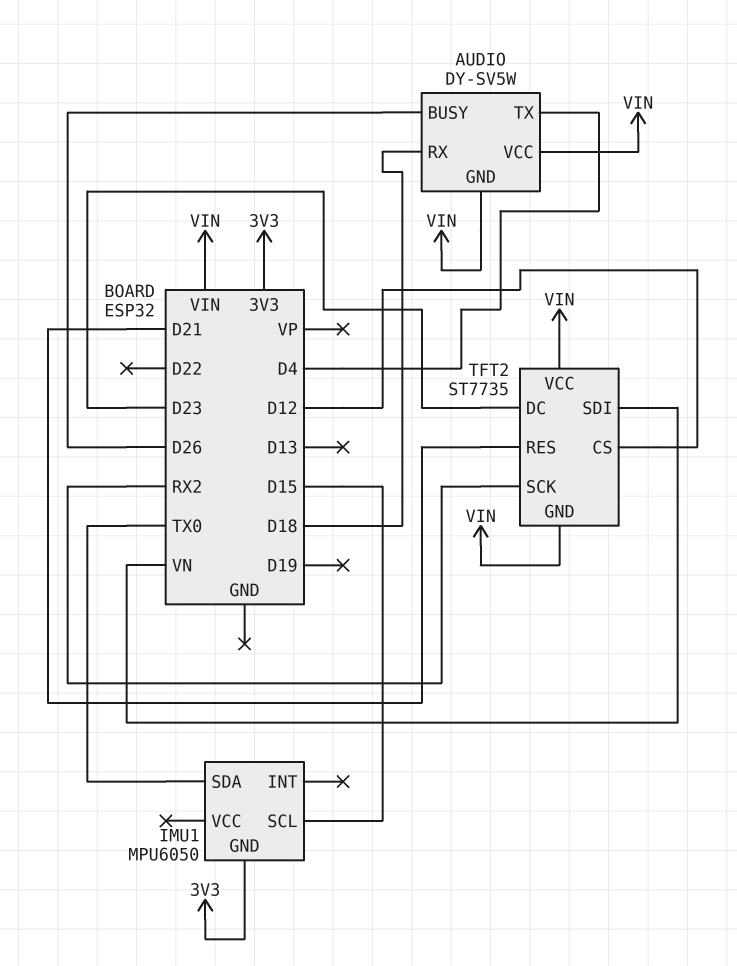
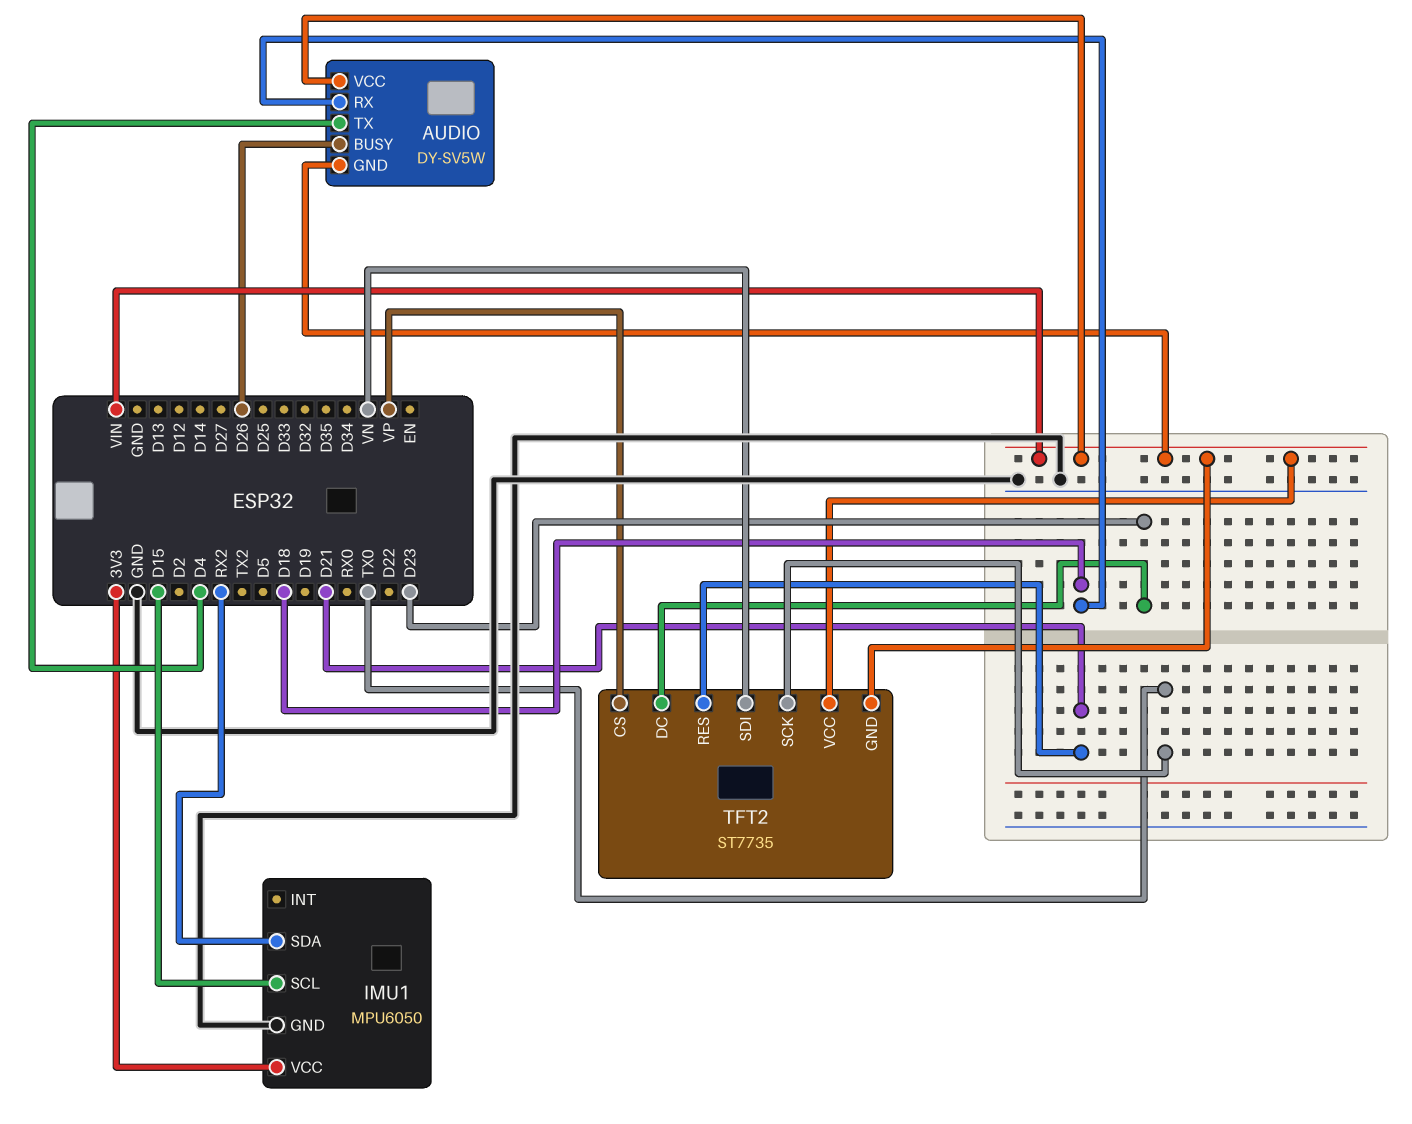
IMU1 pin GND: 3V3 -> GND
IMU1 pin SDA: TX0 -> RX2
IMU1 pin VCC: none -> 3V3
TFT2 pin CS: D12 -> VP
TFT2 pin SCK: RX2 -> TX0

